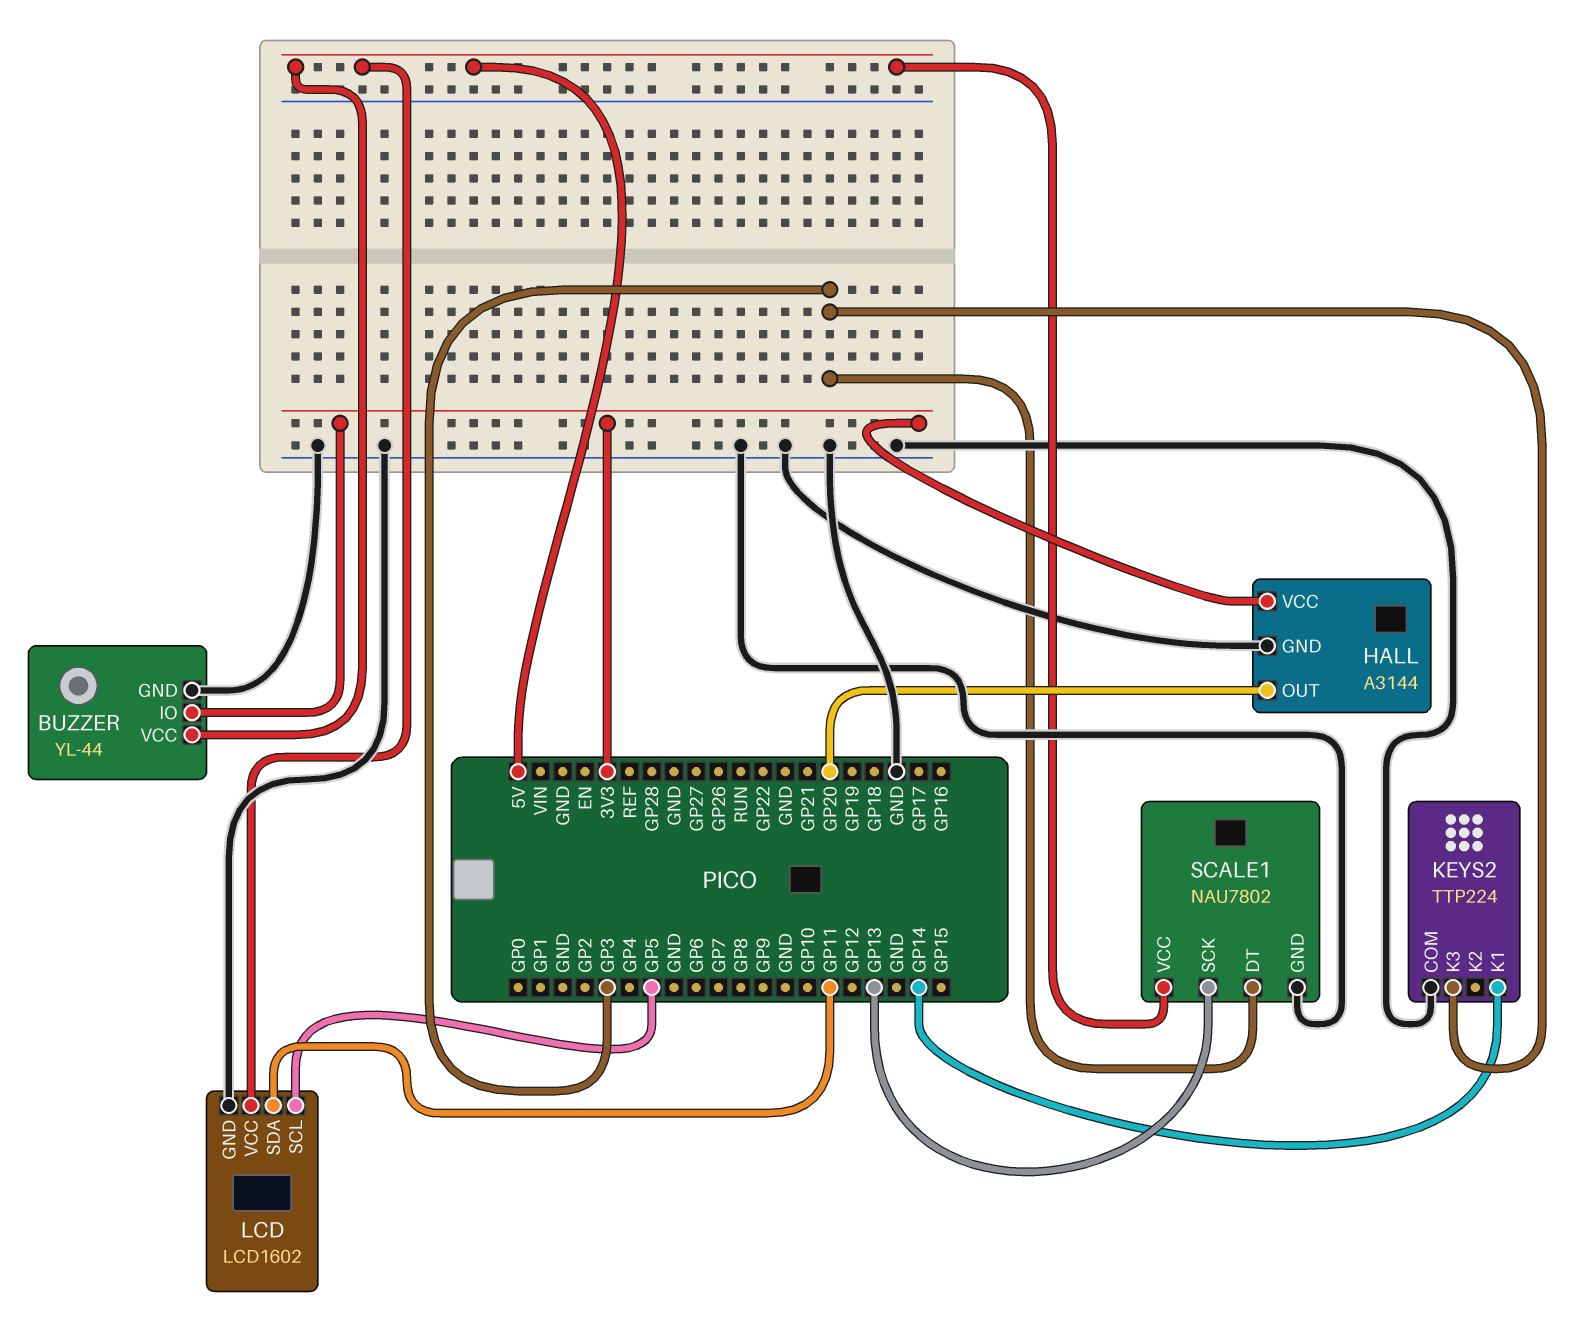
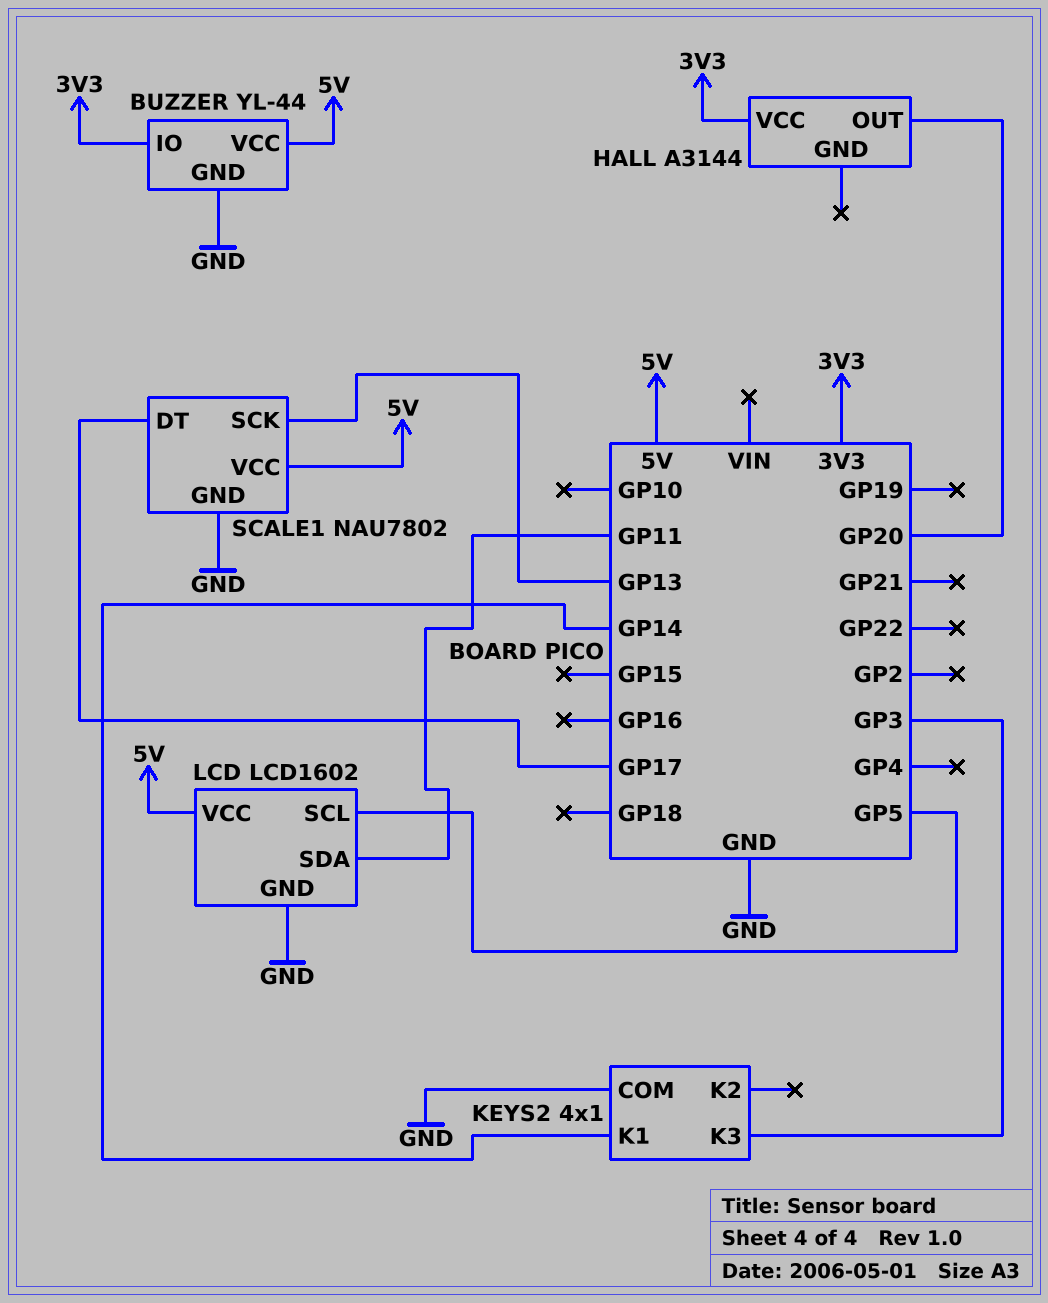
HALL pin GND: GND -> none
KEYS2: TTP224 -> 4x1
SCALE1 pin DT: GP3 -> GP17

